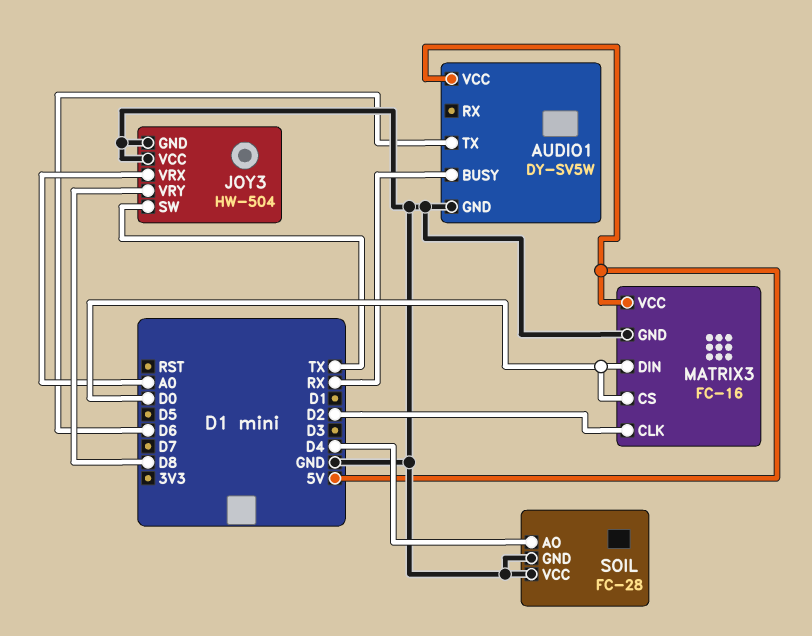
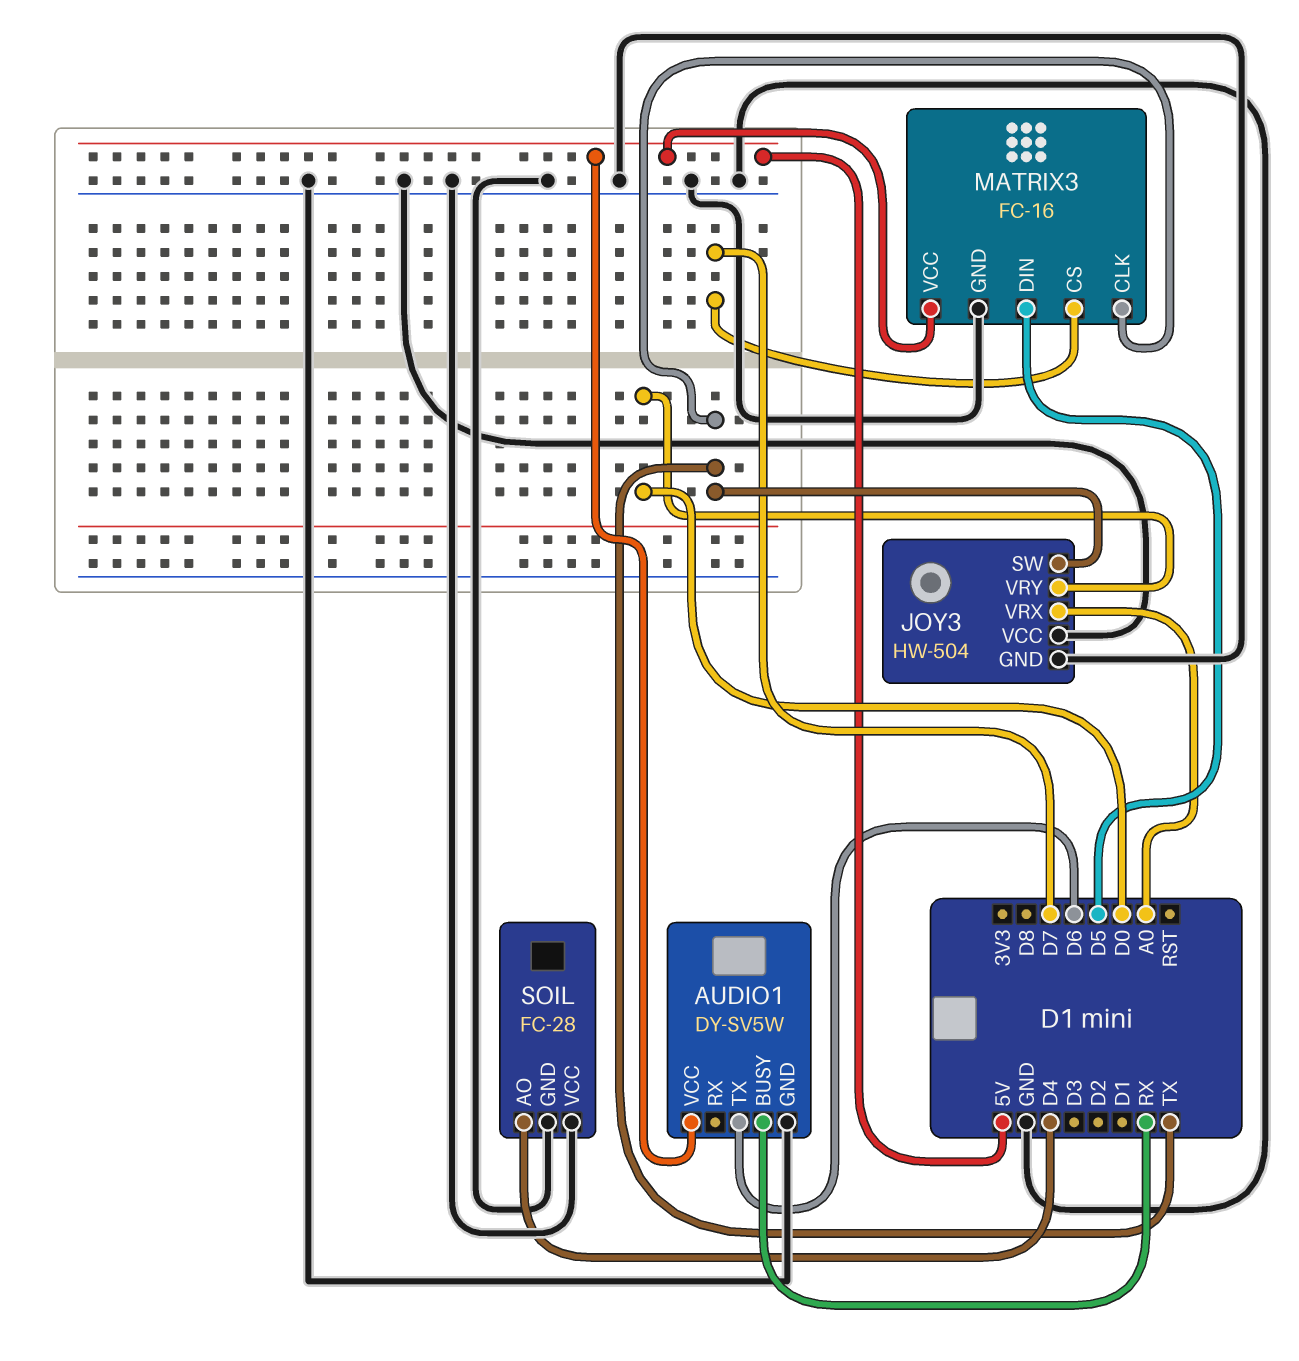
JOY3 pin VRY: D8 -> D0
MATRIX3 pin CLK: D2 -> TX
MATRIX3 pin CS: D0 -> D7
MATRIX3 pin DIN: D0 -> D5

